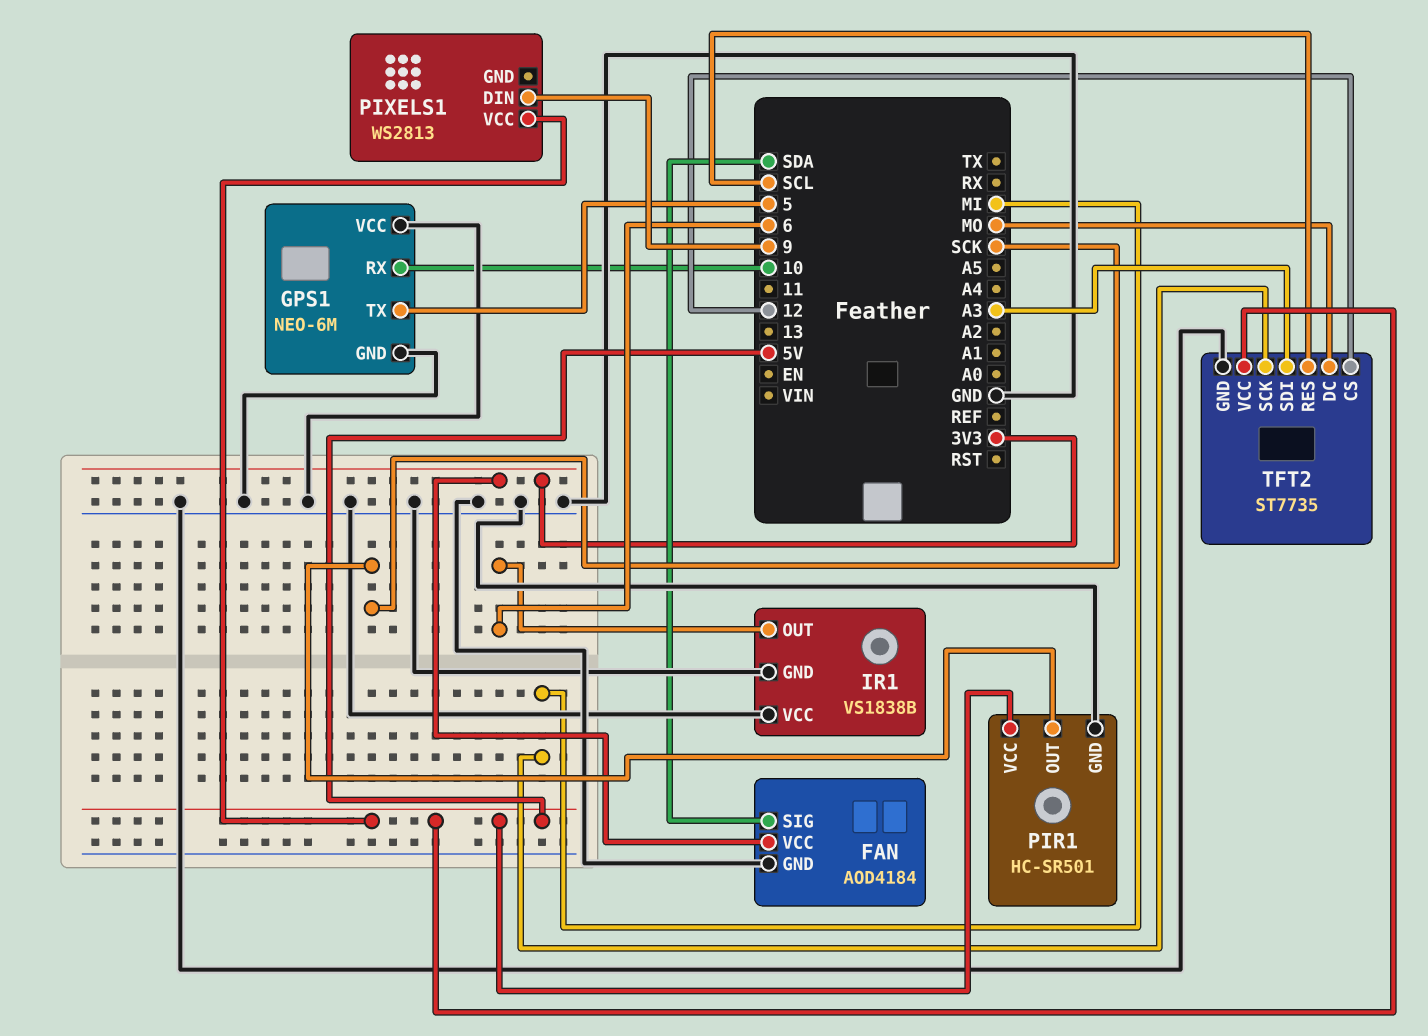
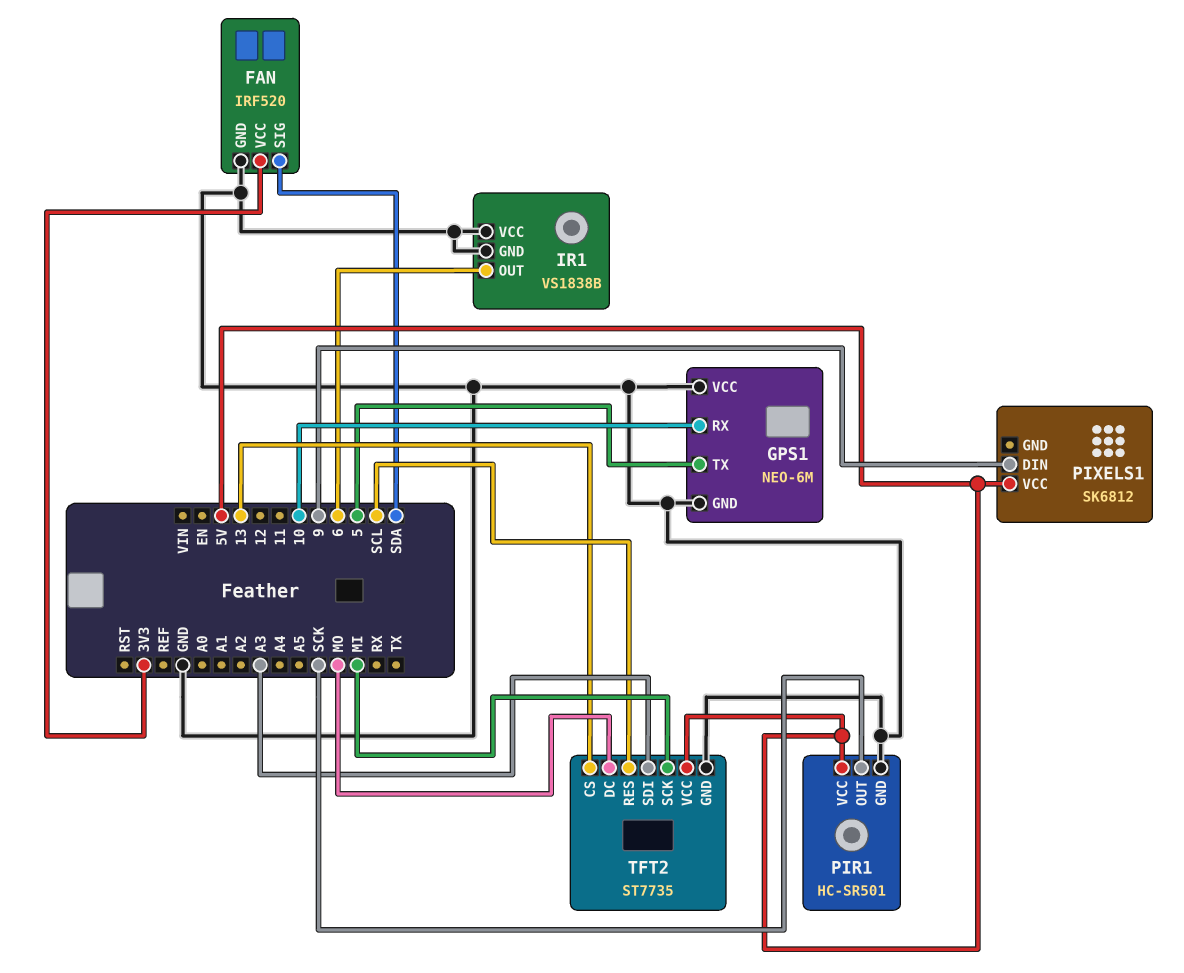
FAN: AOD4184 -> IRF520
PIXELS1: WS2813 -> SK6812
TFT2 pin CS: 12 -> 13

